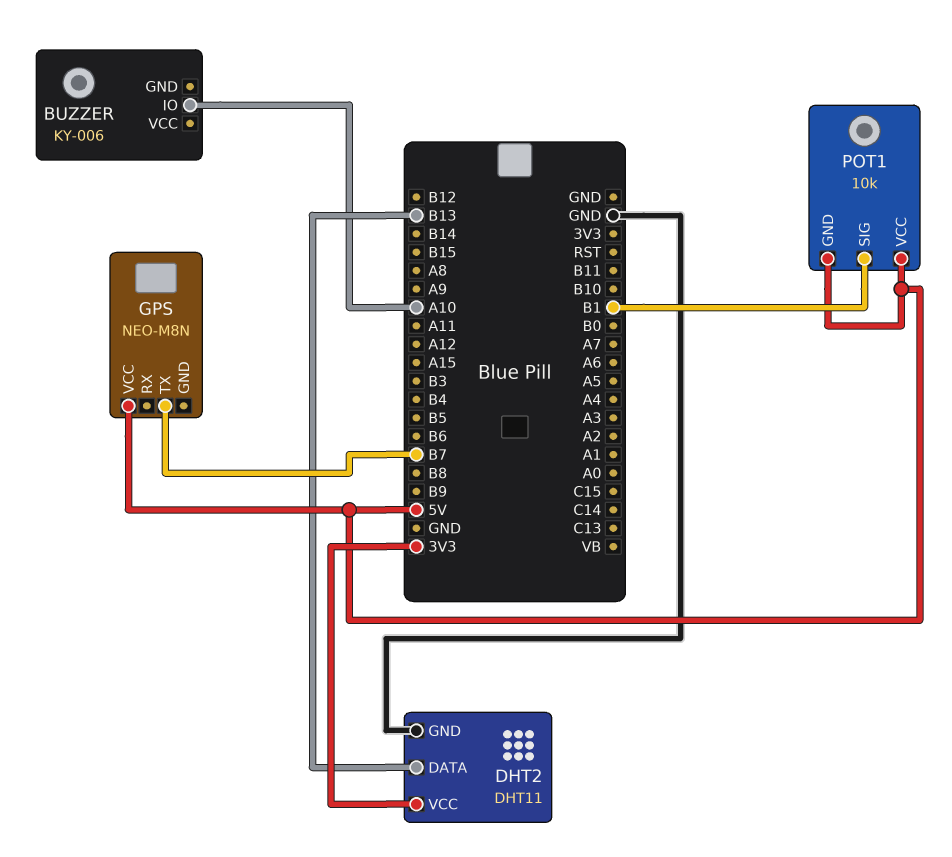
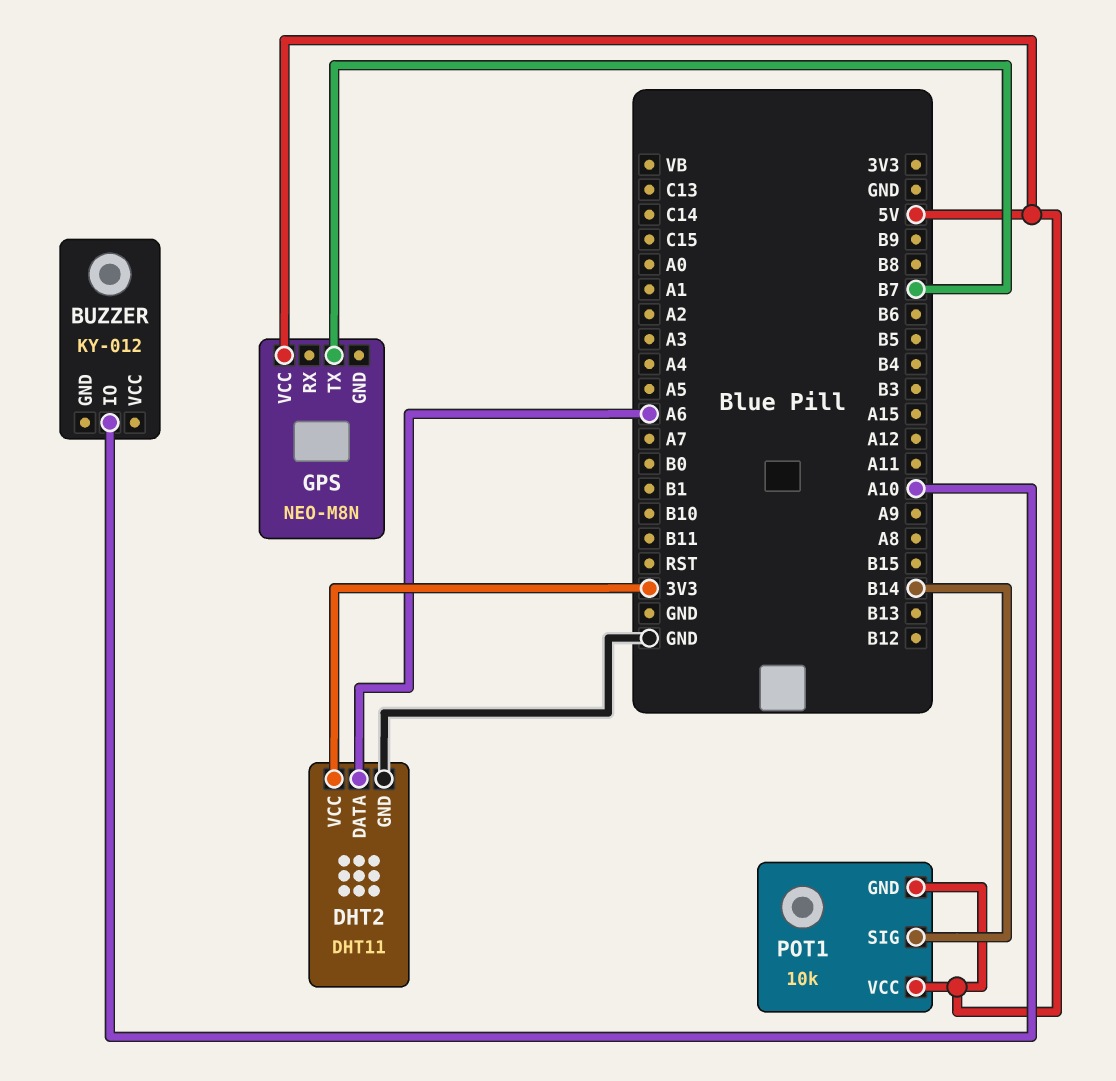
BUZZER: KY-006 -> KY-012
DHT2 pin DATA: B13 -> A6
POT1 pin SIG: B1 -> B14

